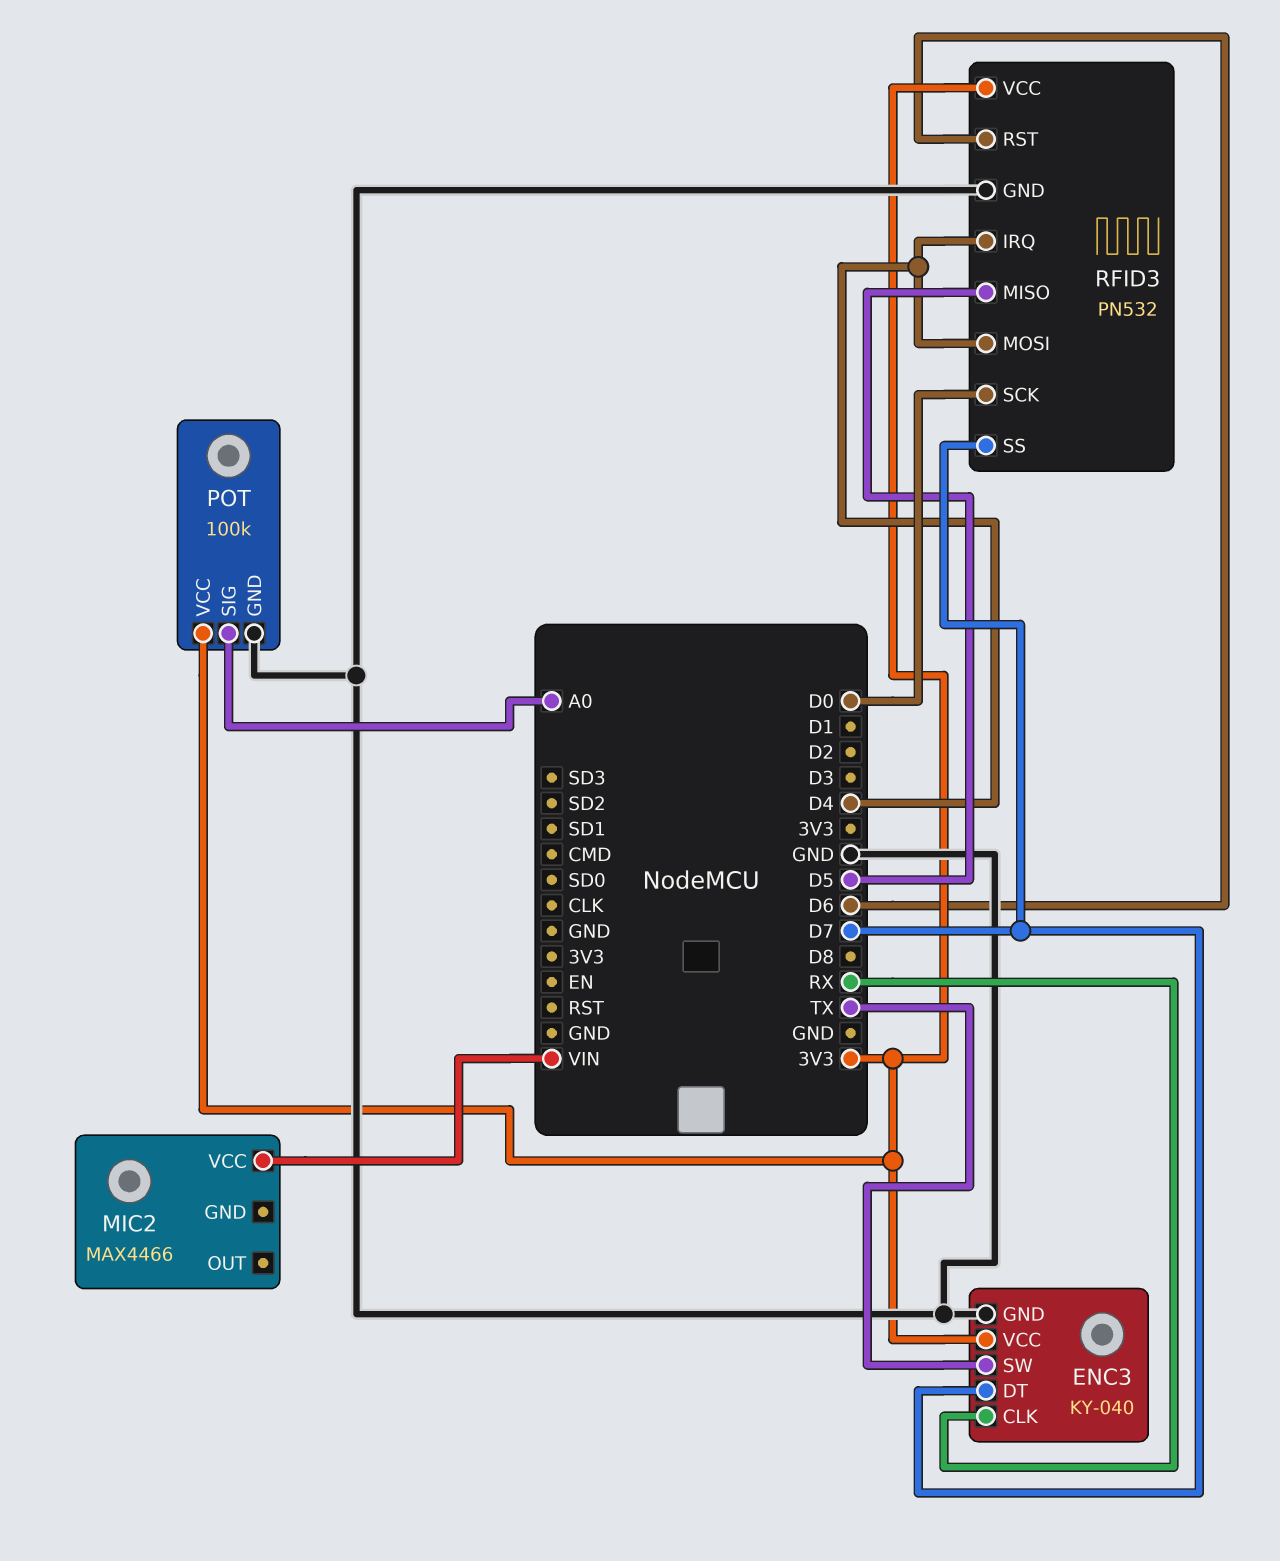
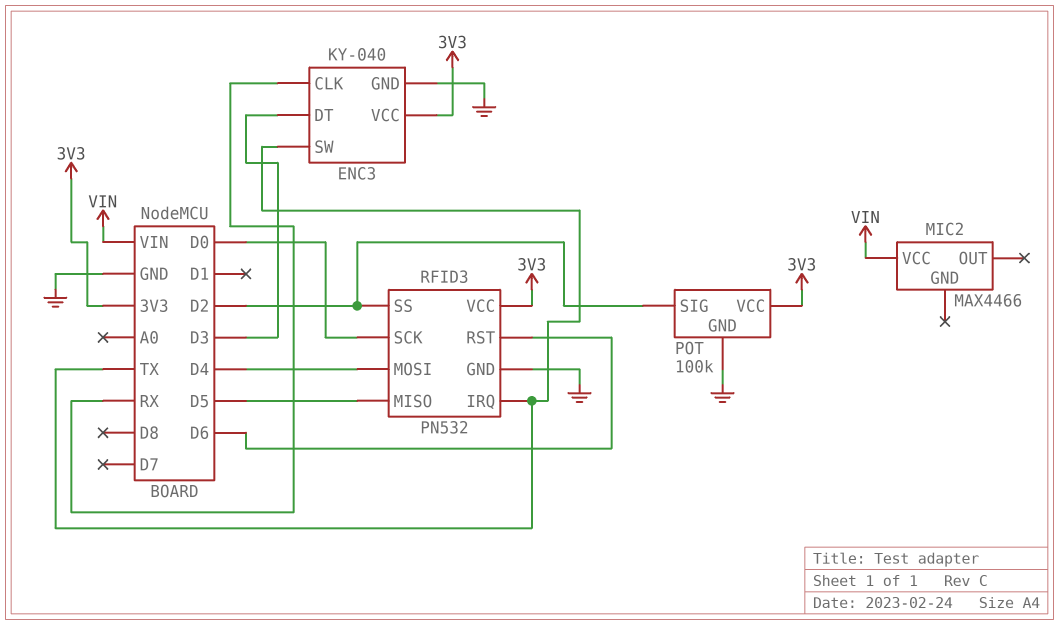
ENC3 pin DT: D7 -> D3
POT pin SIG: A0 -> D2
RFID3 pin IRQ: D4 -> TX
RFID3 pin SS: D7 -> D2

